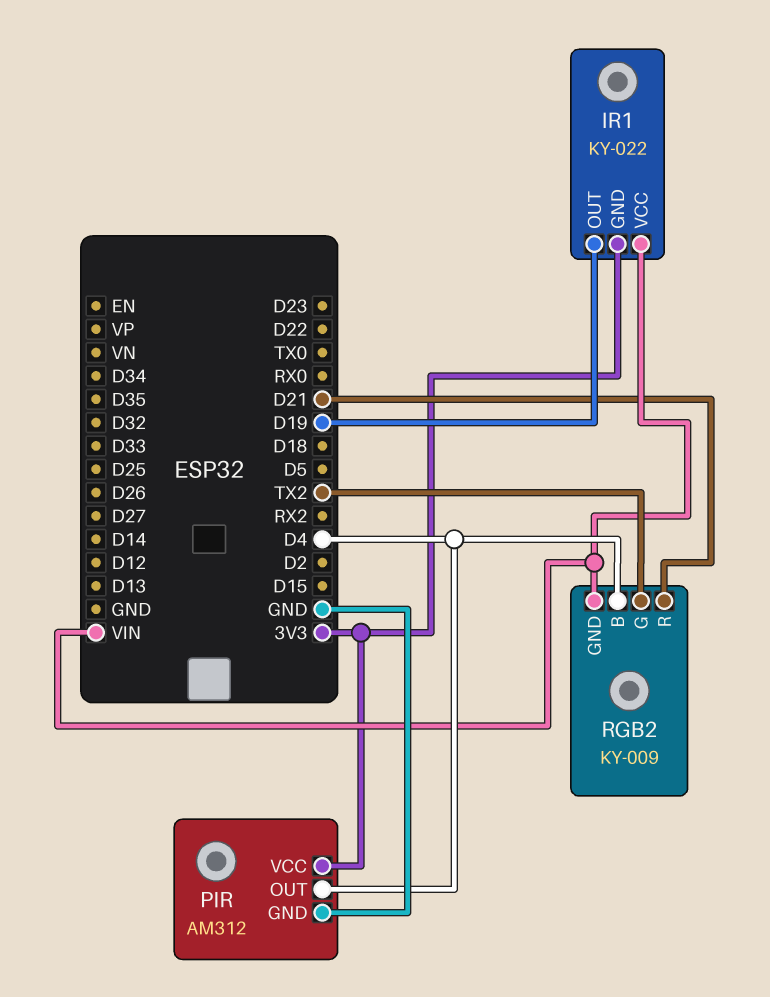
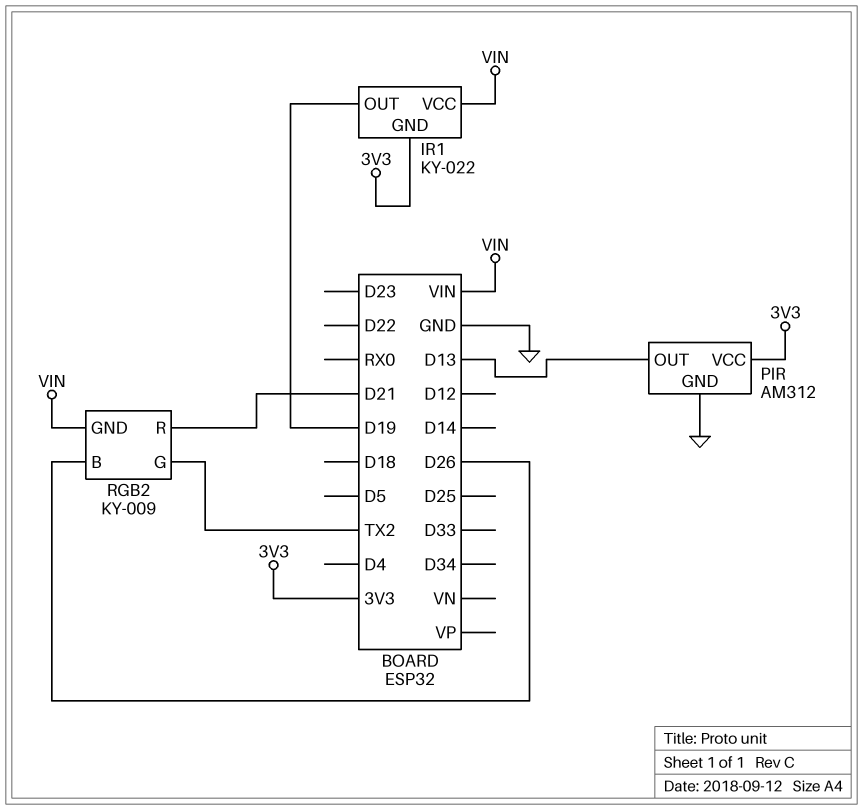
PIR pin OUT: D4 -> D13
RGB2 pin B: D4 -> D26

